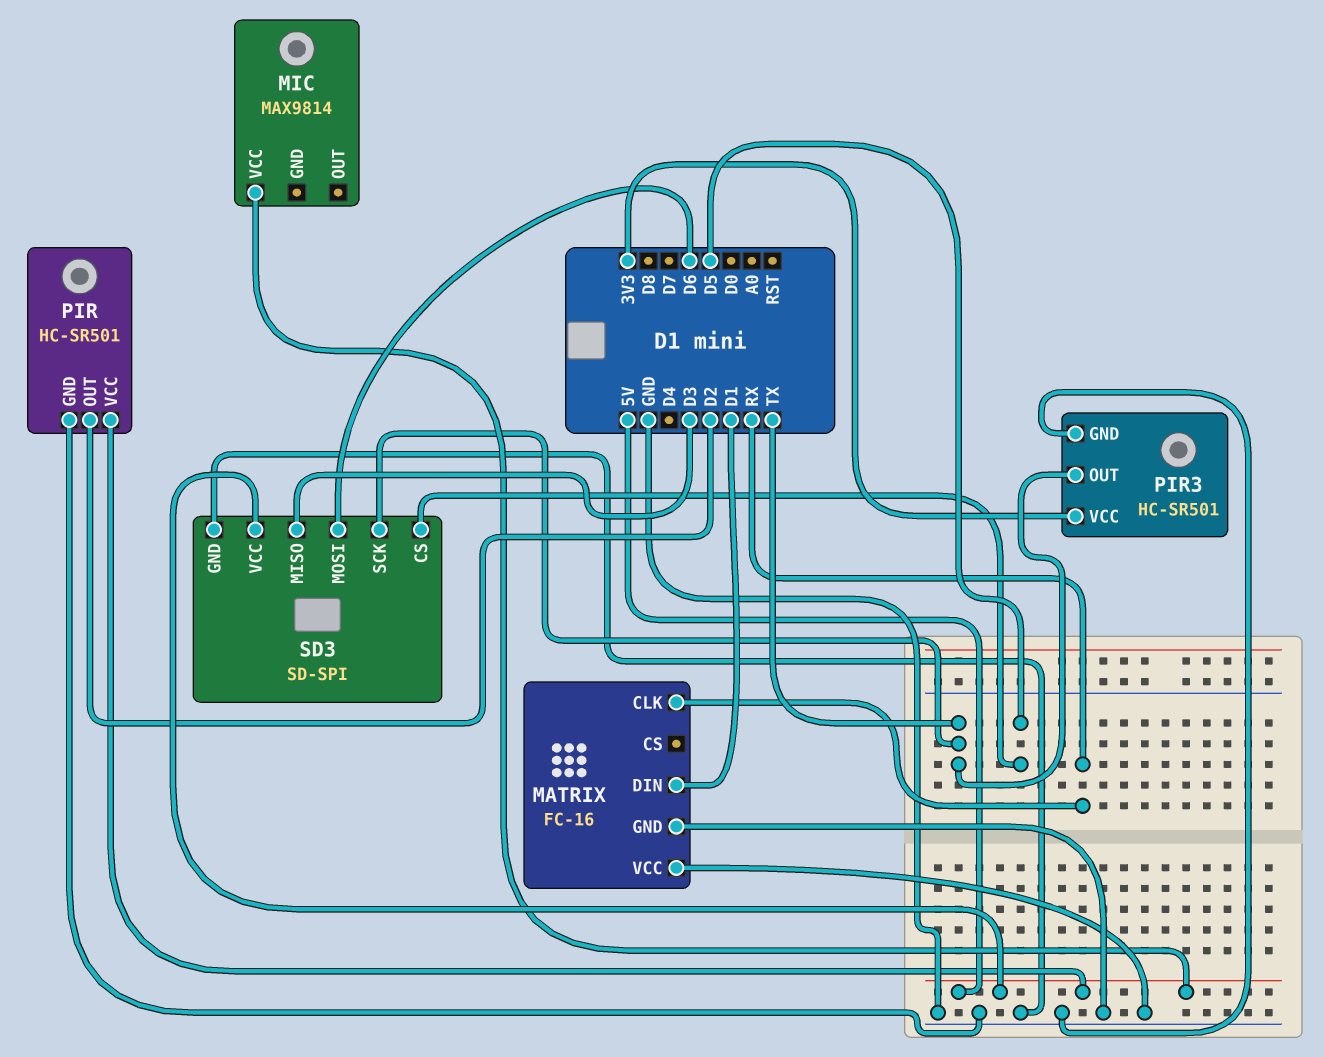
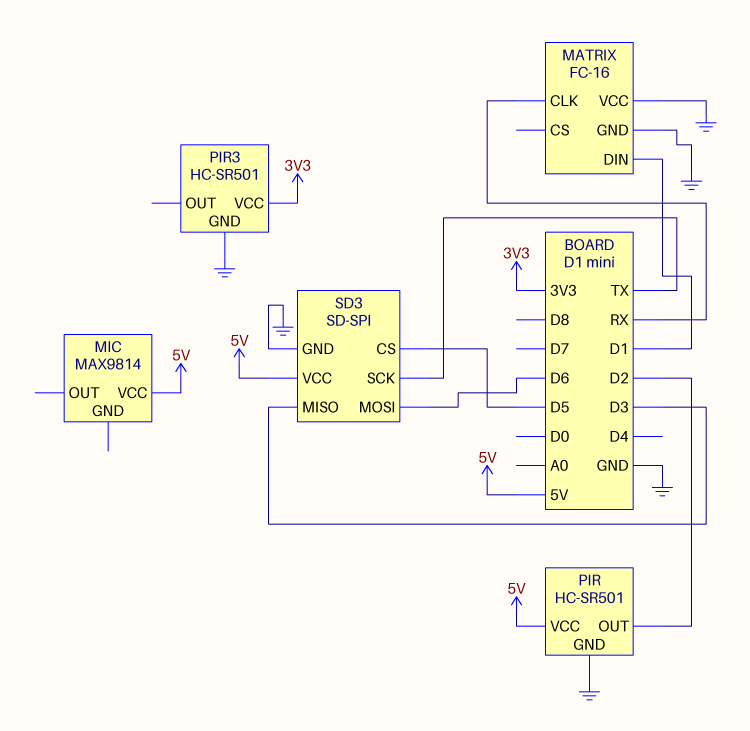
PIR3 pin OUT: TX -> none

